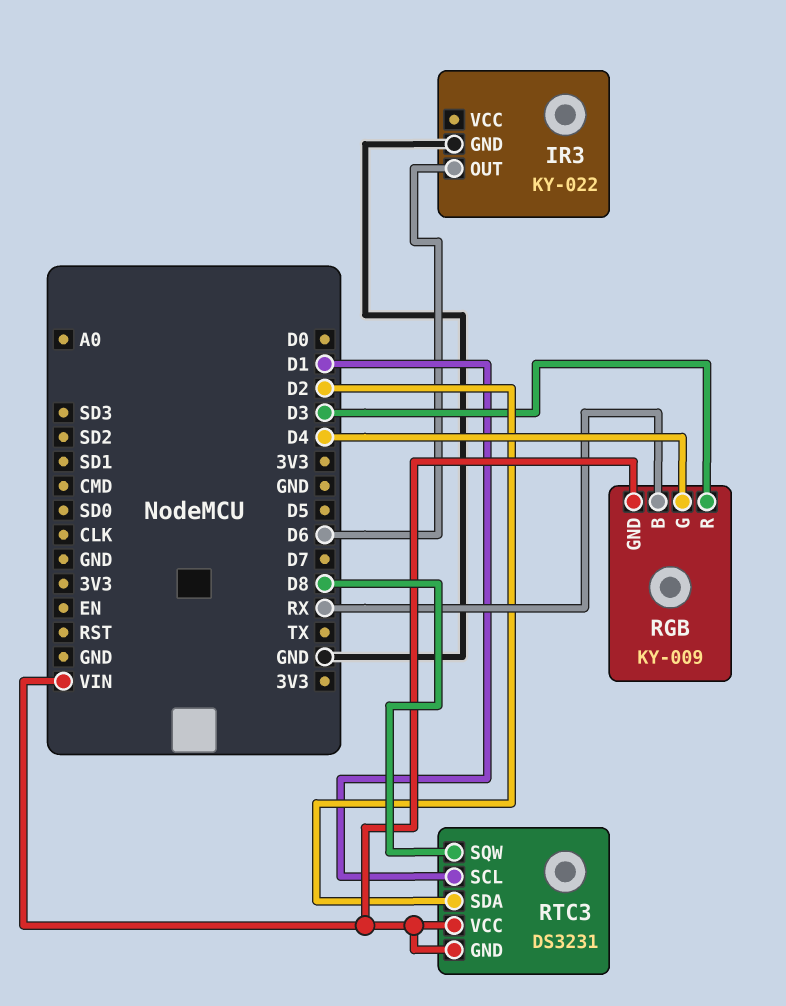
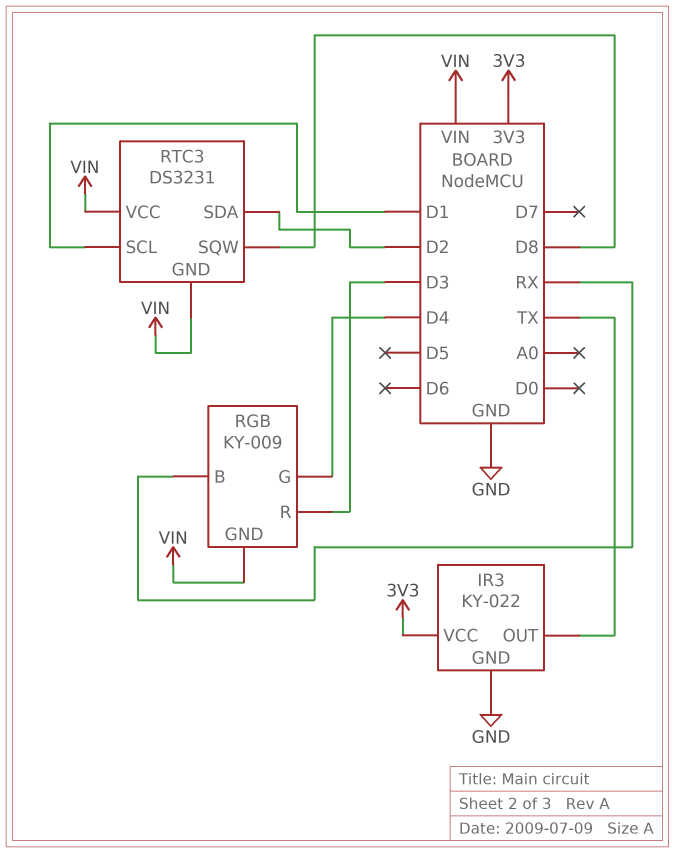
IR3 pin OUT: D6 -> TX
IR3 pin VCC: none -> 3V3

